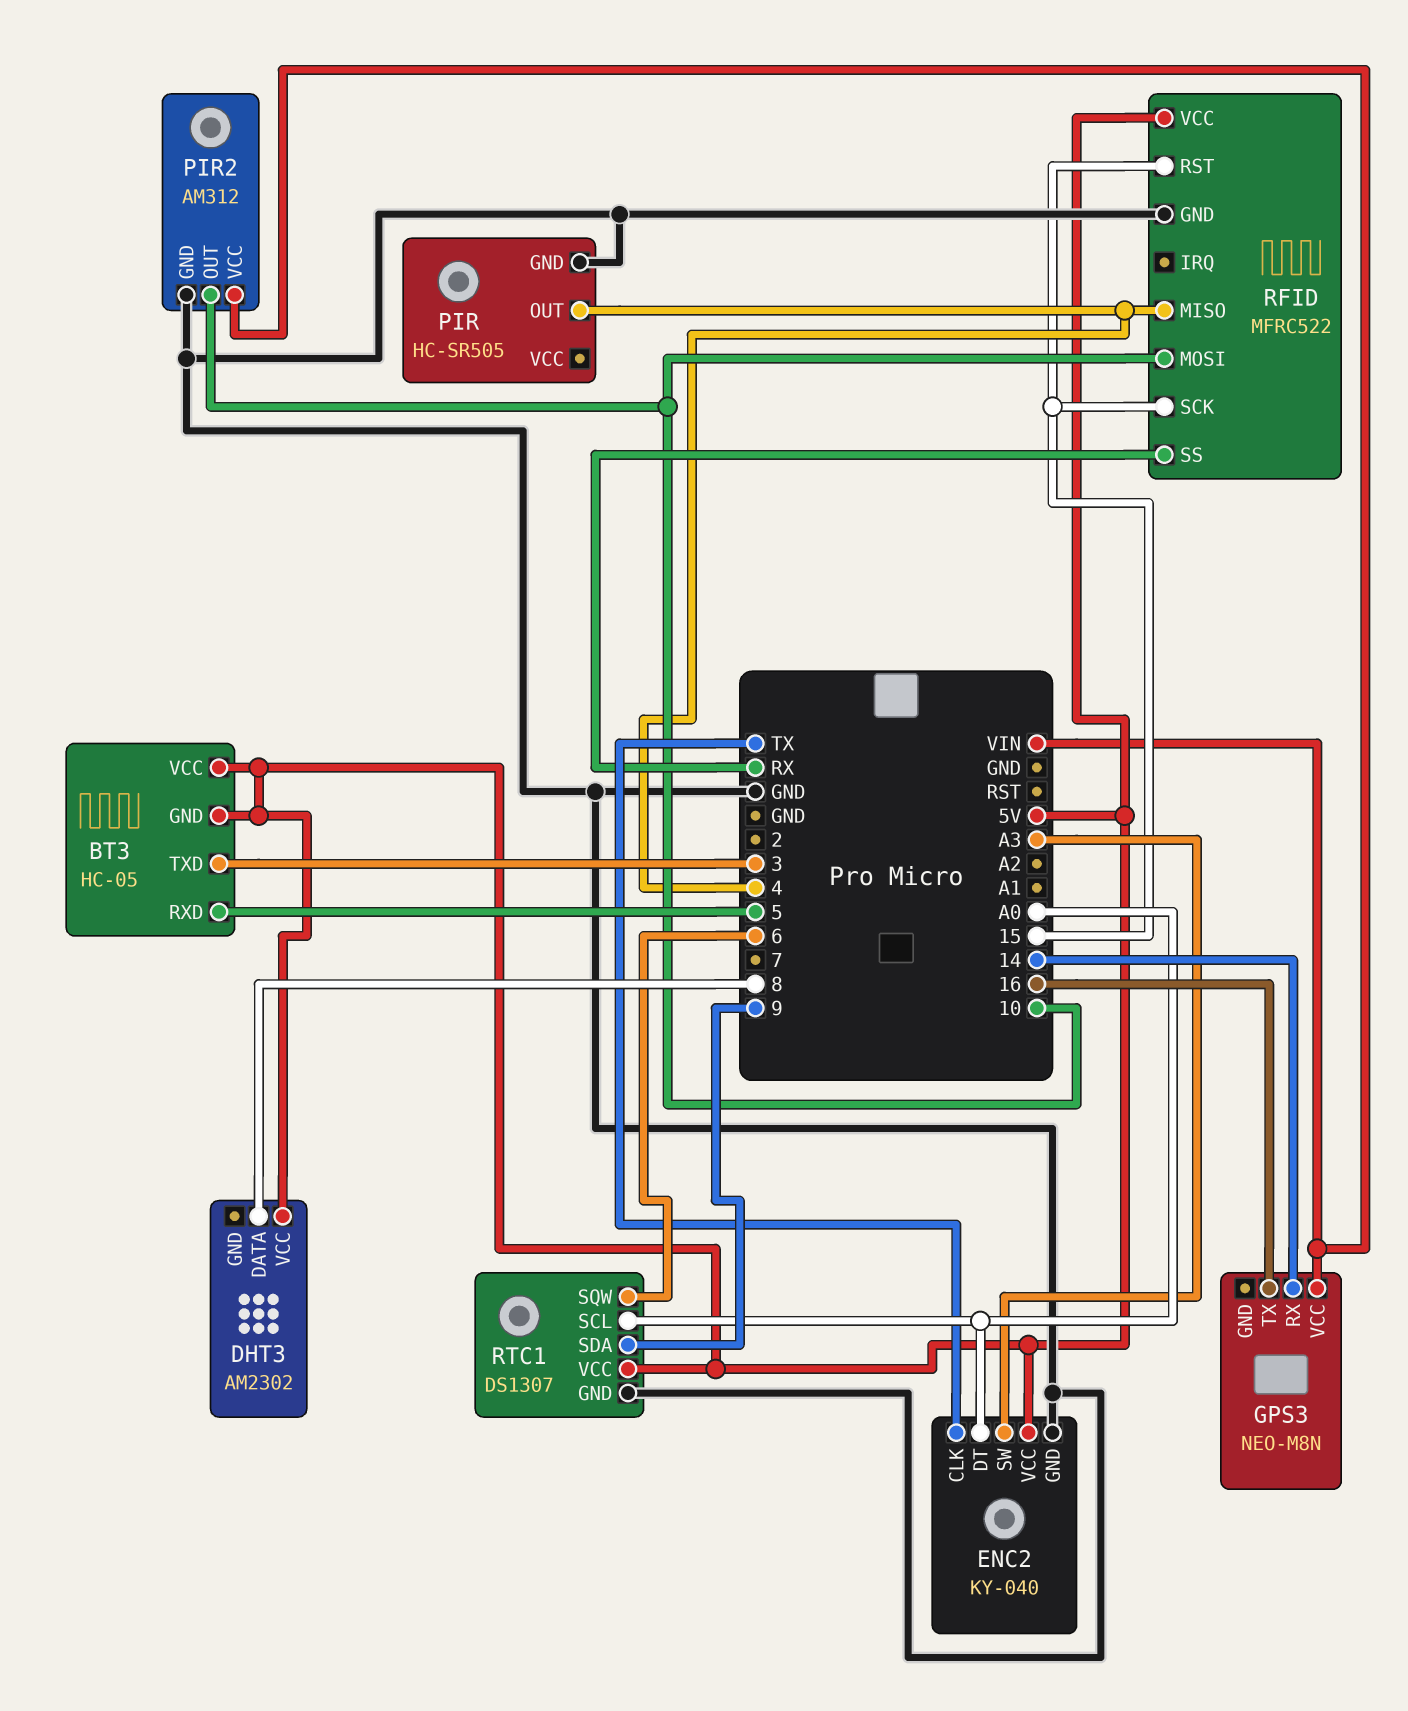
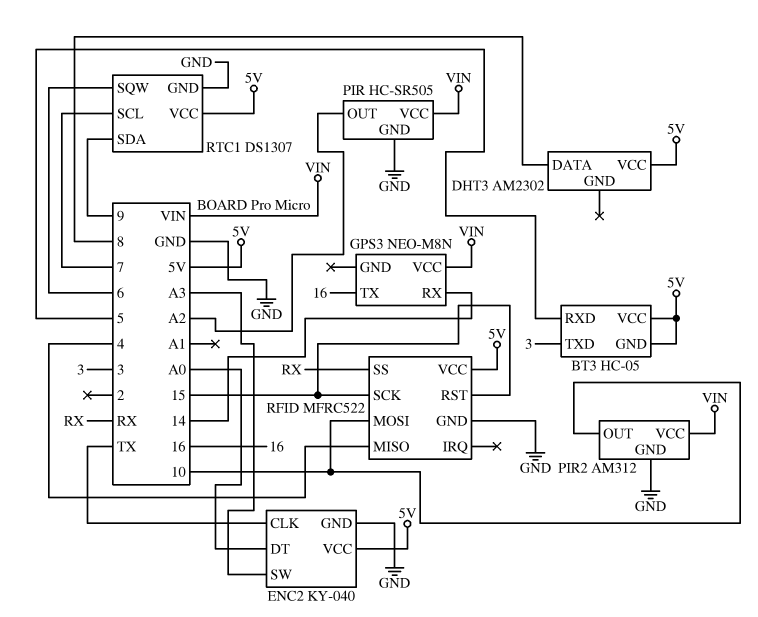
PIR pin OUT: 4 -> A2
PIR pin VCC: none -> VIN
RTC1 pin SCL: A0 -> 7

